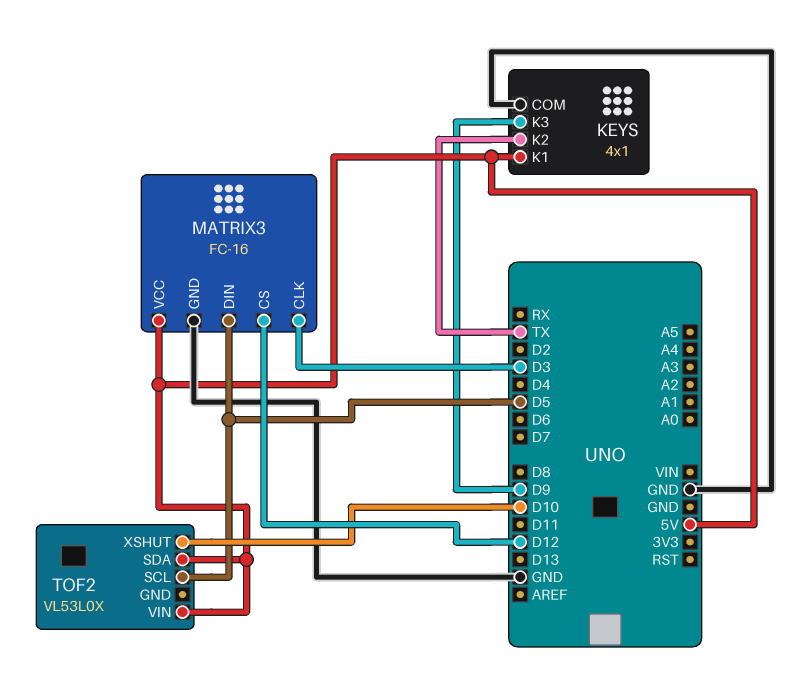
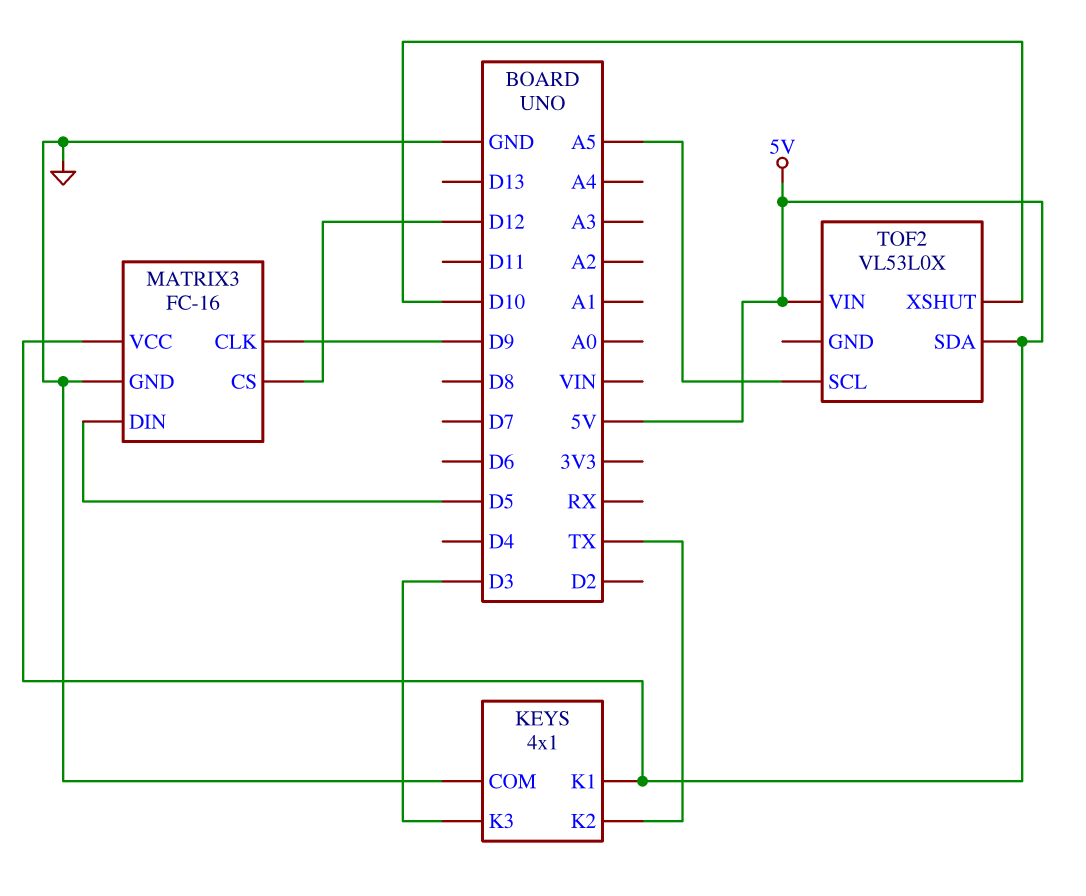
KEYS pin K3: D9 -> D3
MATRIX3 pin CLK: D3 -> D9
TOF2 pin SCL: D5 -> A5

